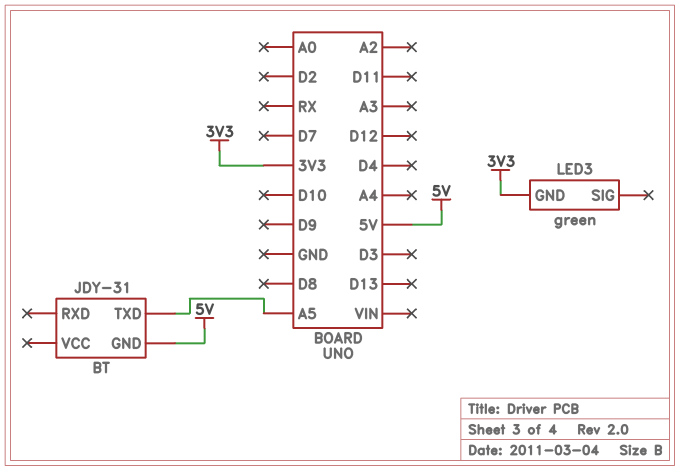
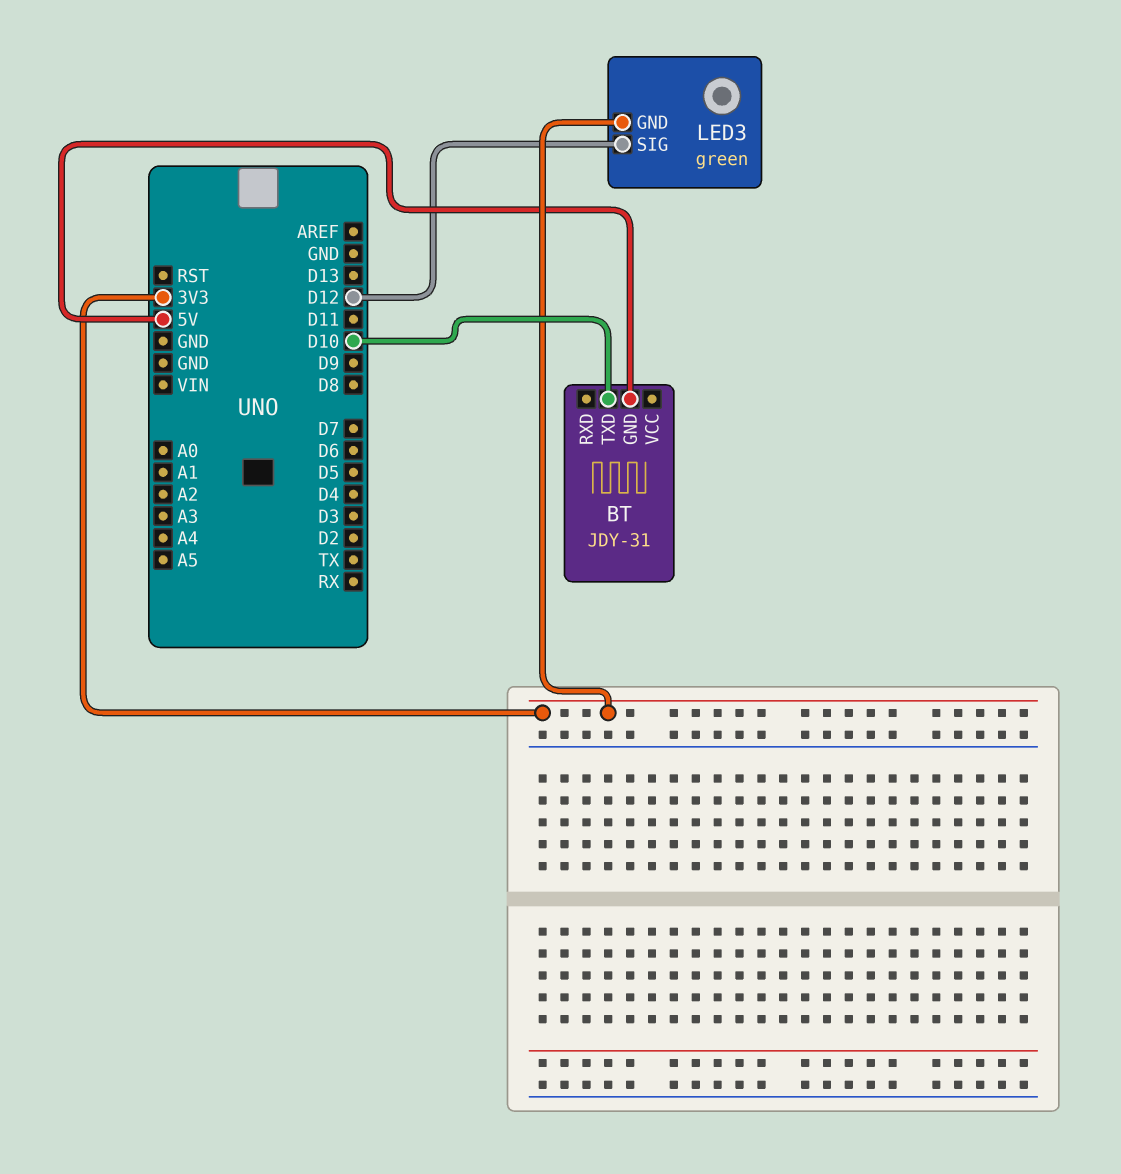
BT pin TXD: A5 -> D10
LED3 pin SIG: none -> D12

